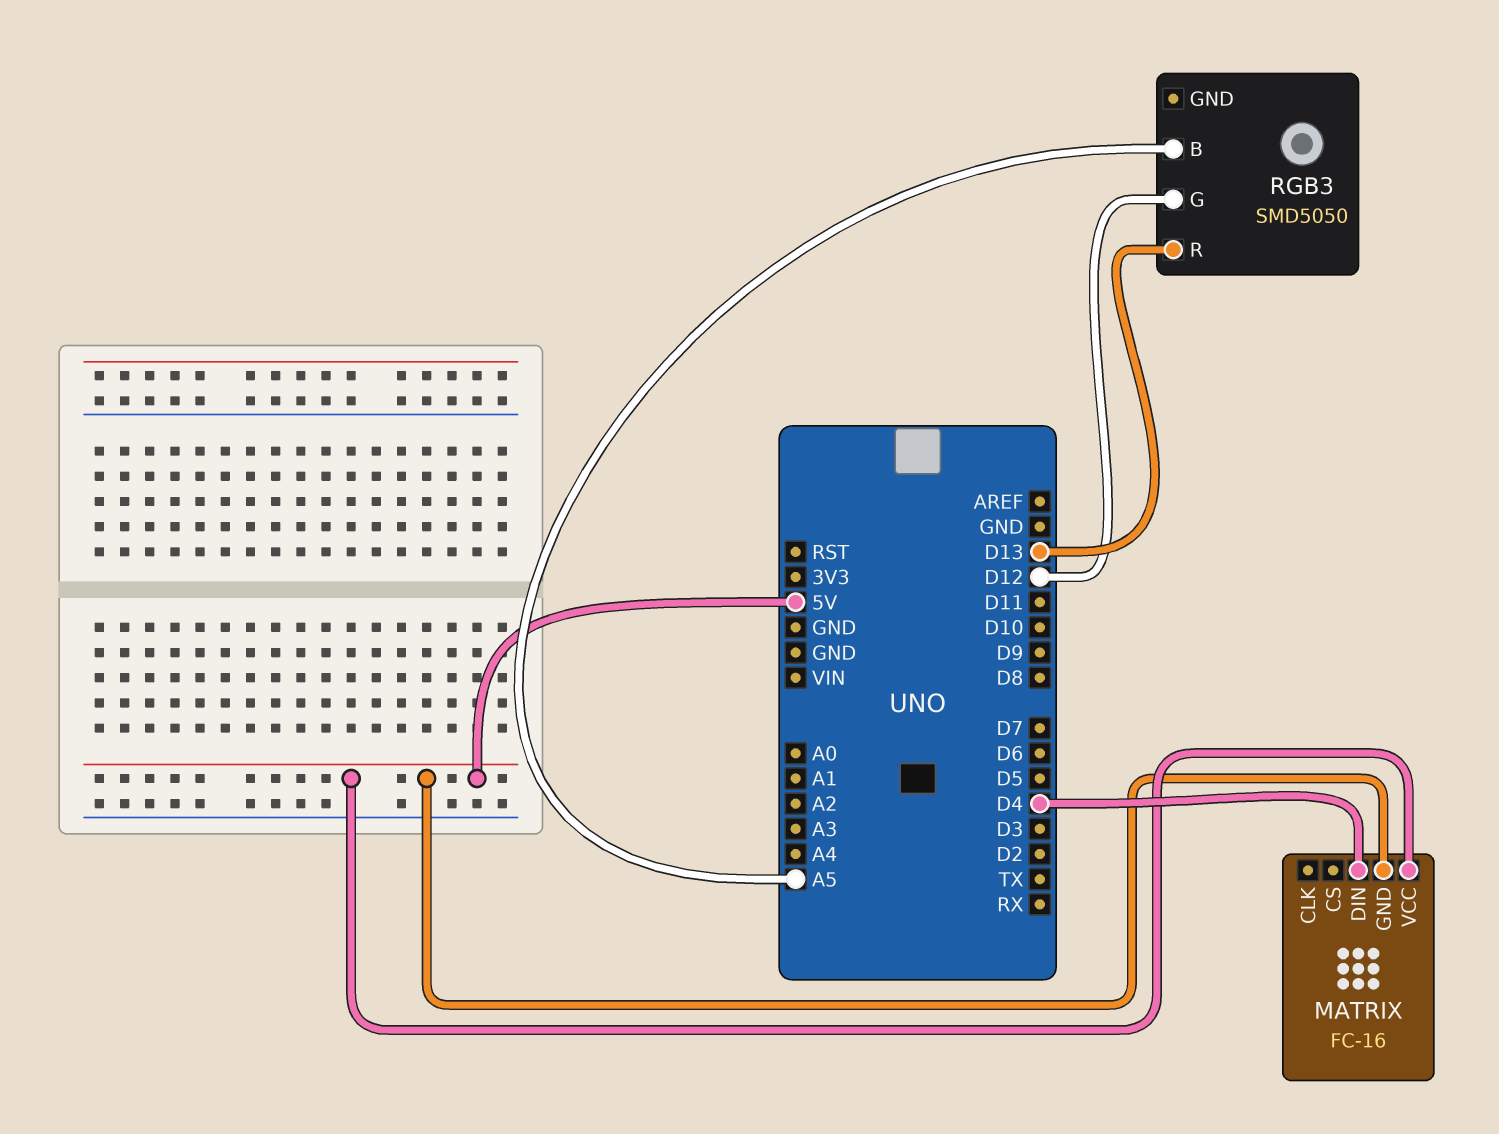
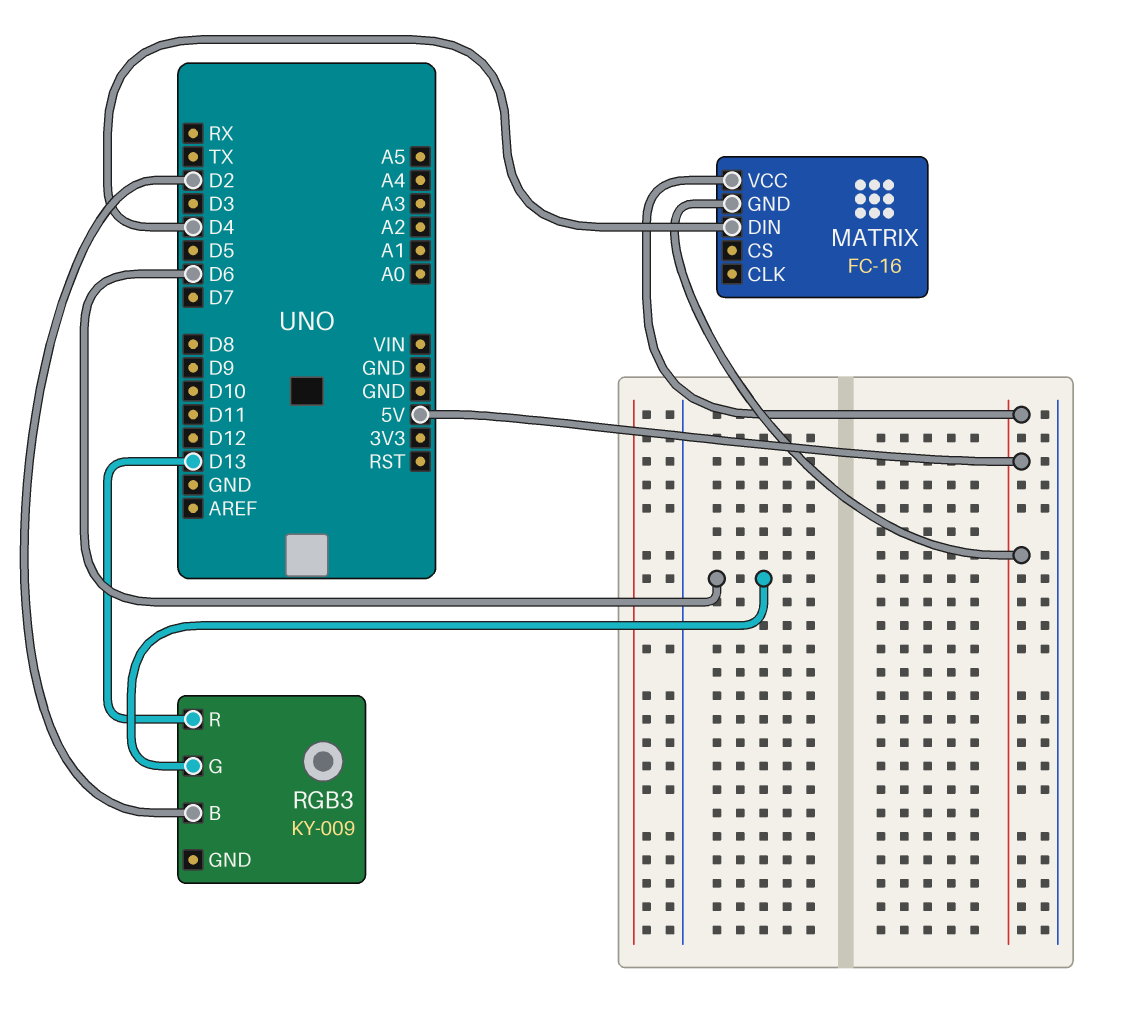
RGB3: SMD5050 -> KY-009
RGB3 pin B: A5 -> D2
RGB3 pin G: D12 -> D6

